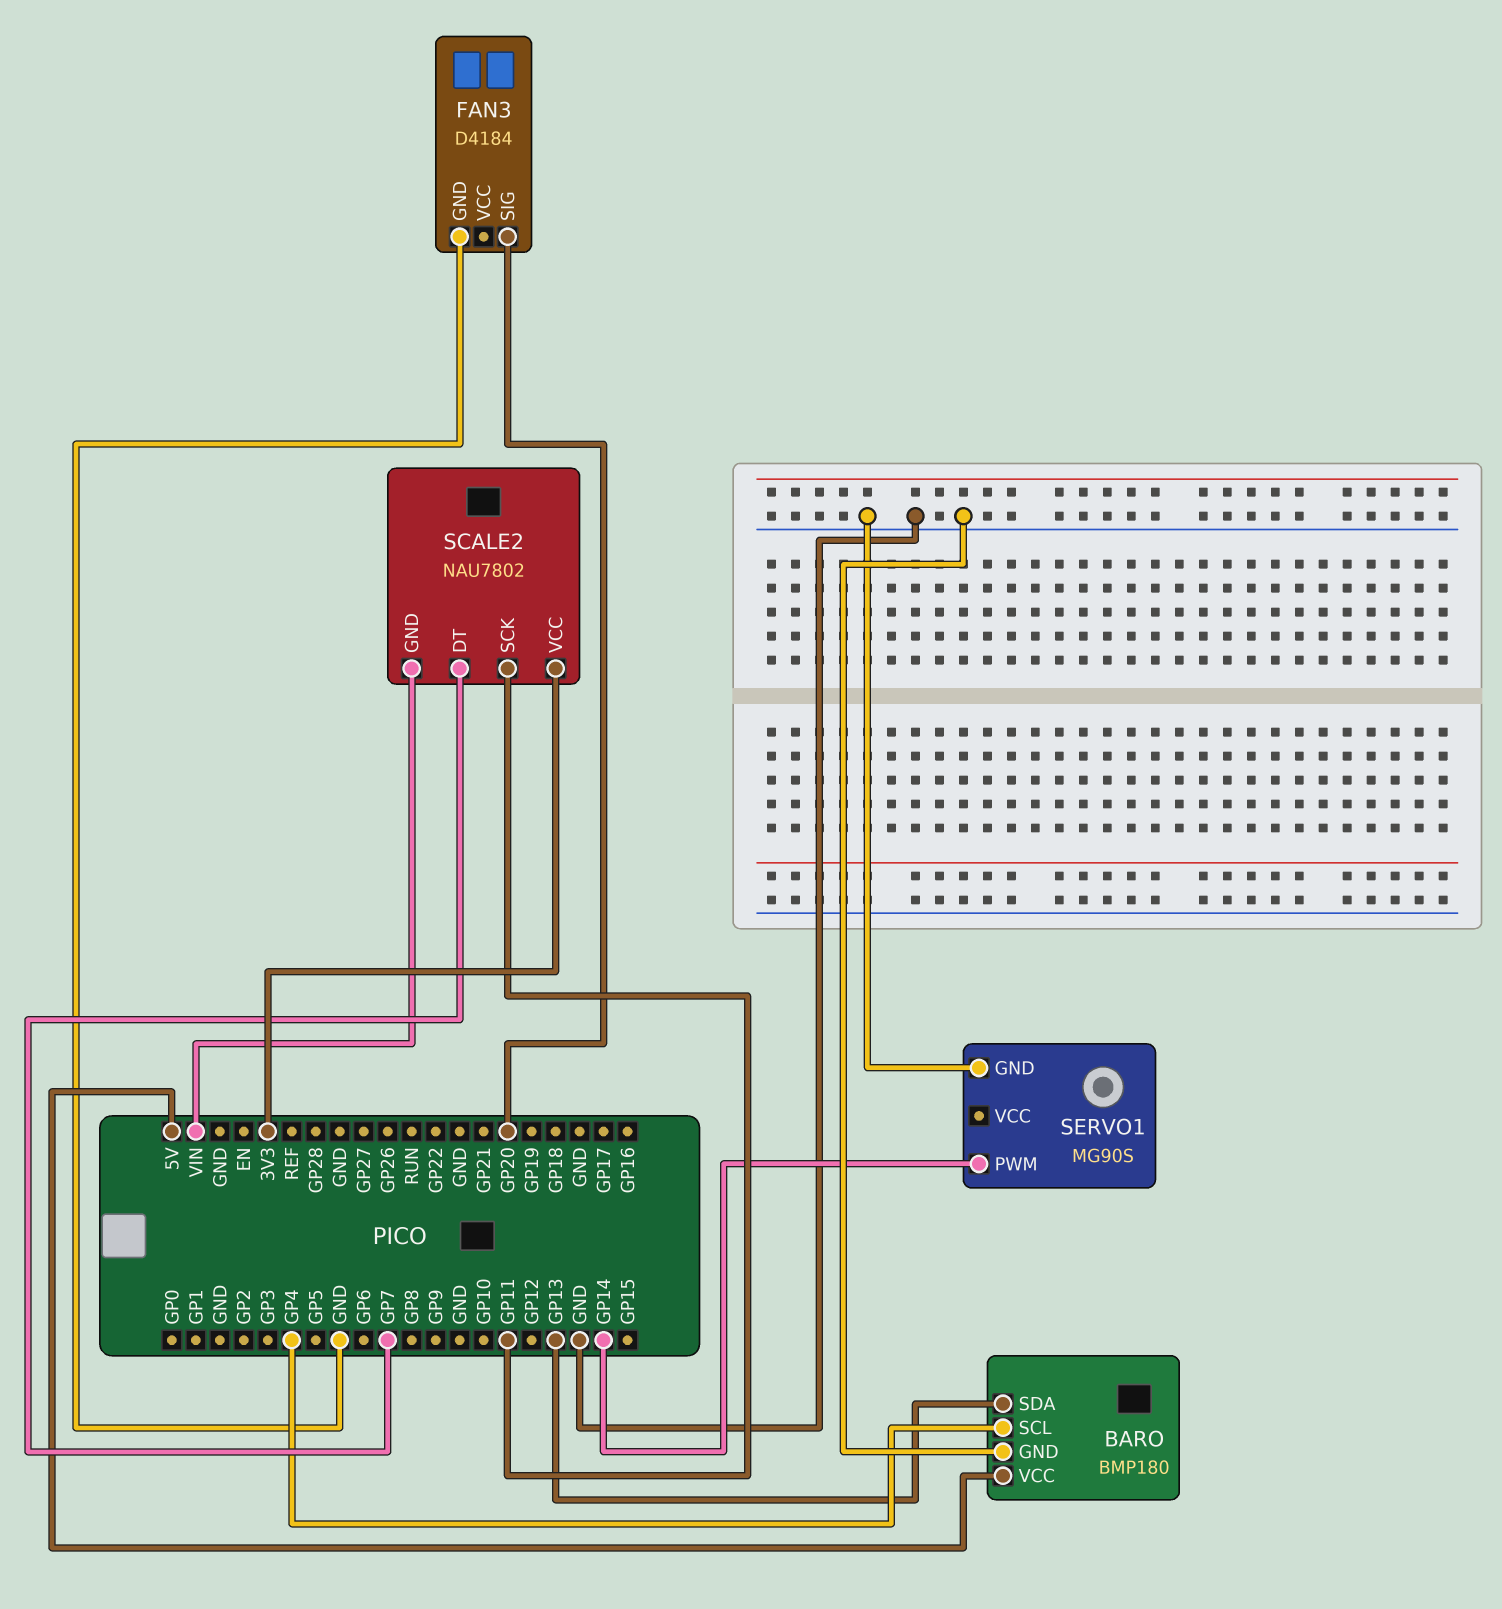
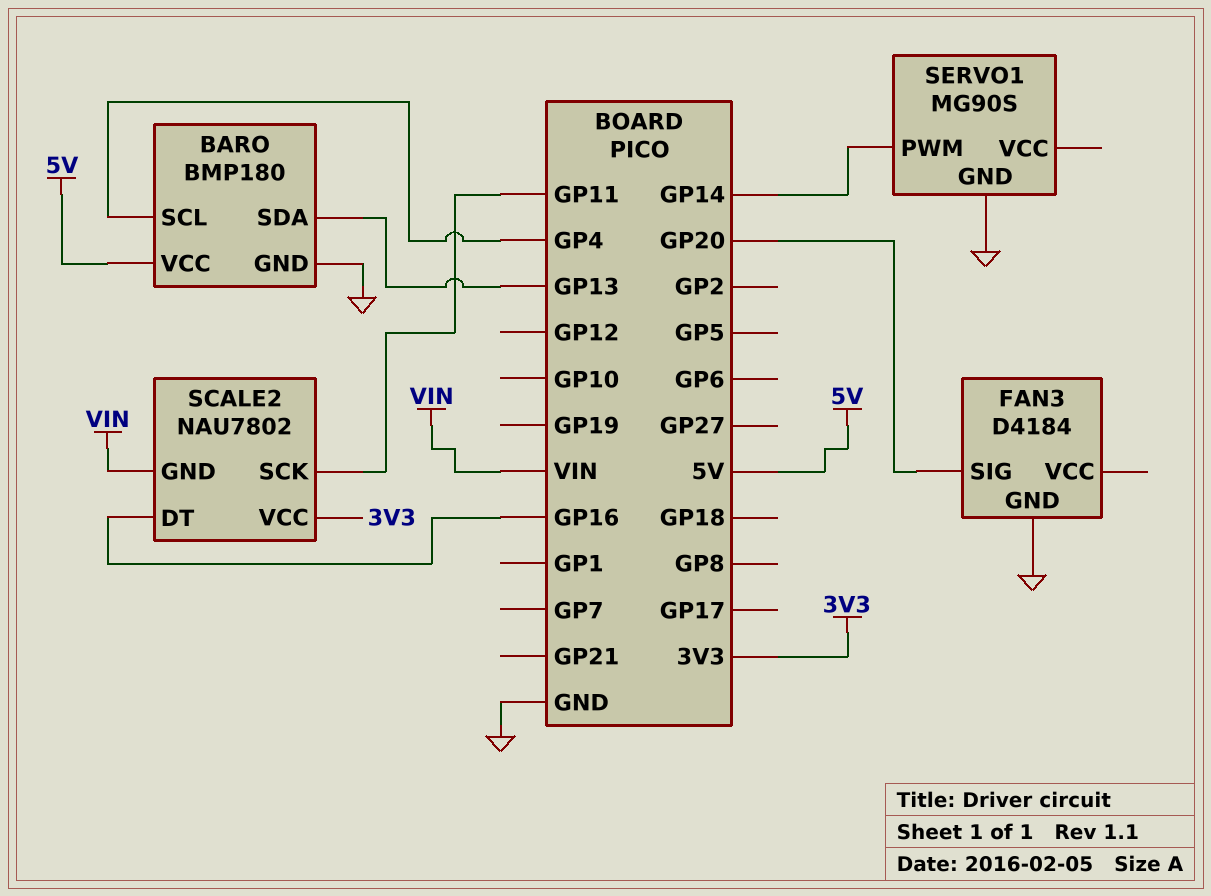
SCALE2 pin DT: GP7 -> GP16

